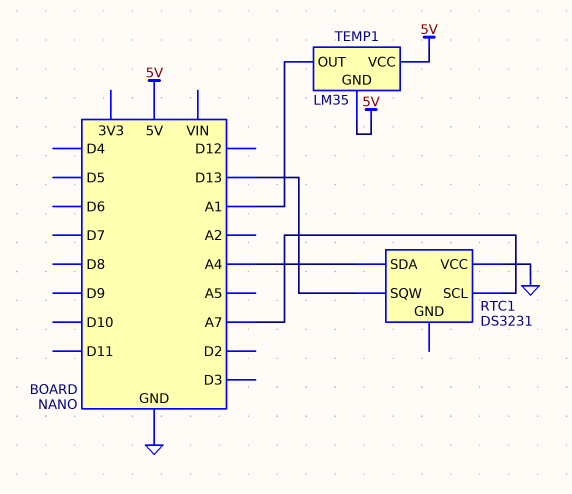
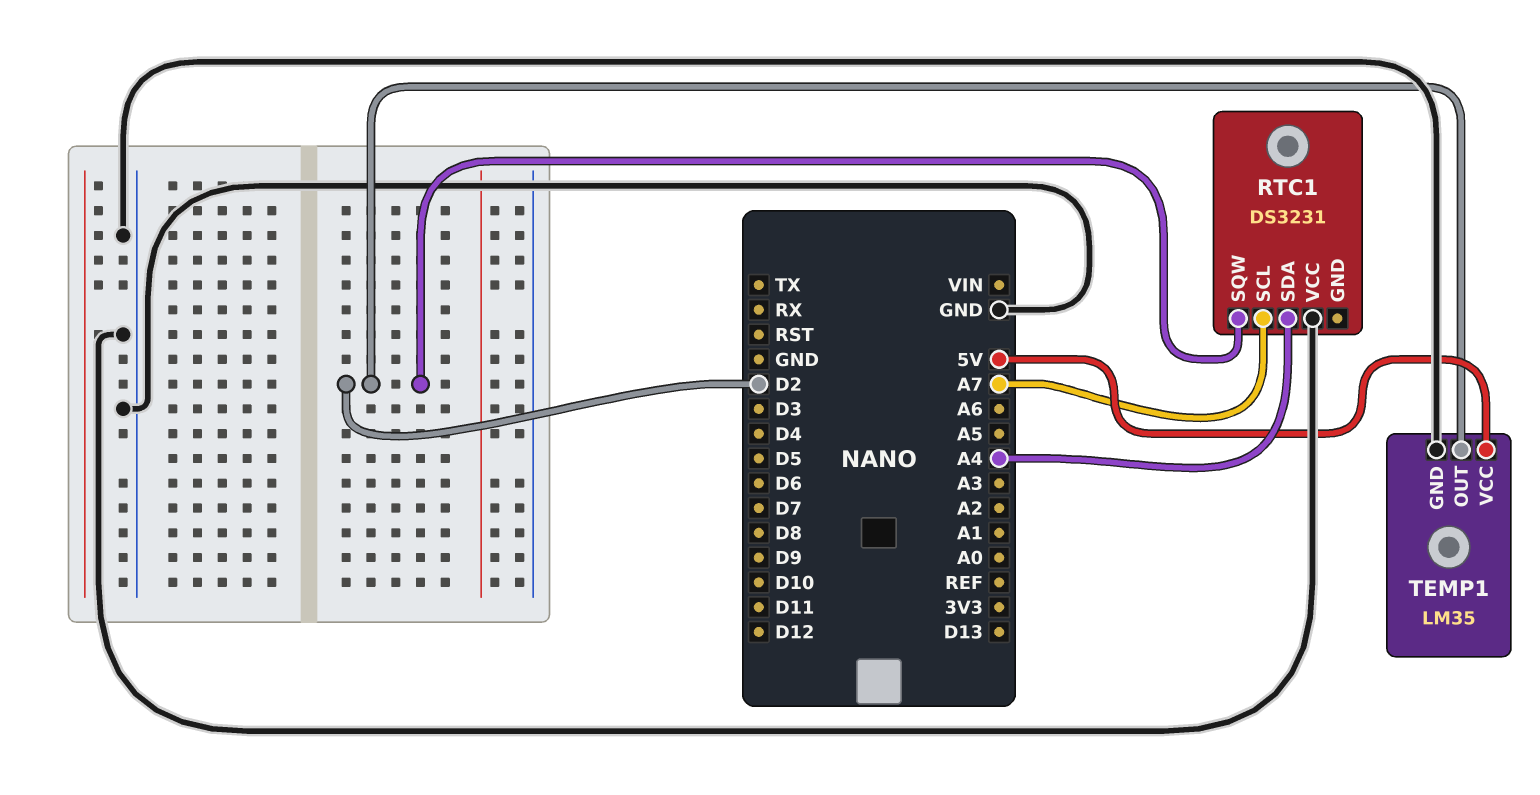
RTC1 pin SQW: D13 -> D2
TEMP1 pin GND: 5V -> GND
TEMP1 pin OUT: A1 -> D2

